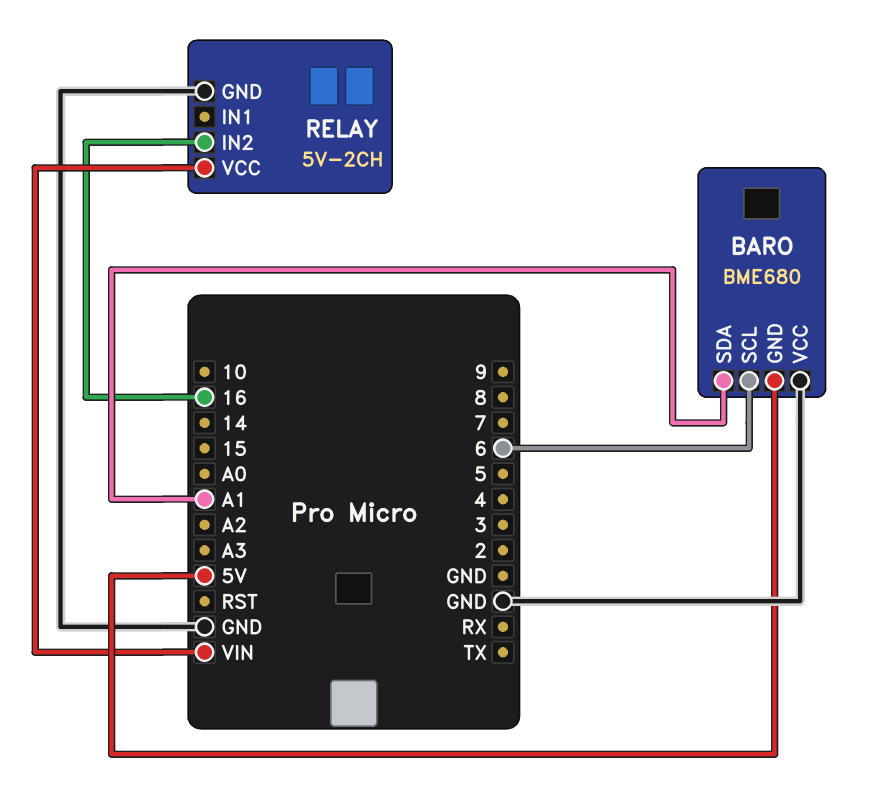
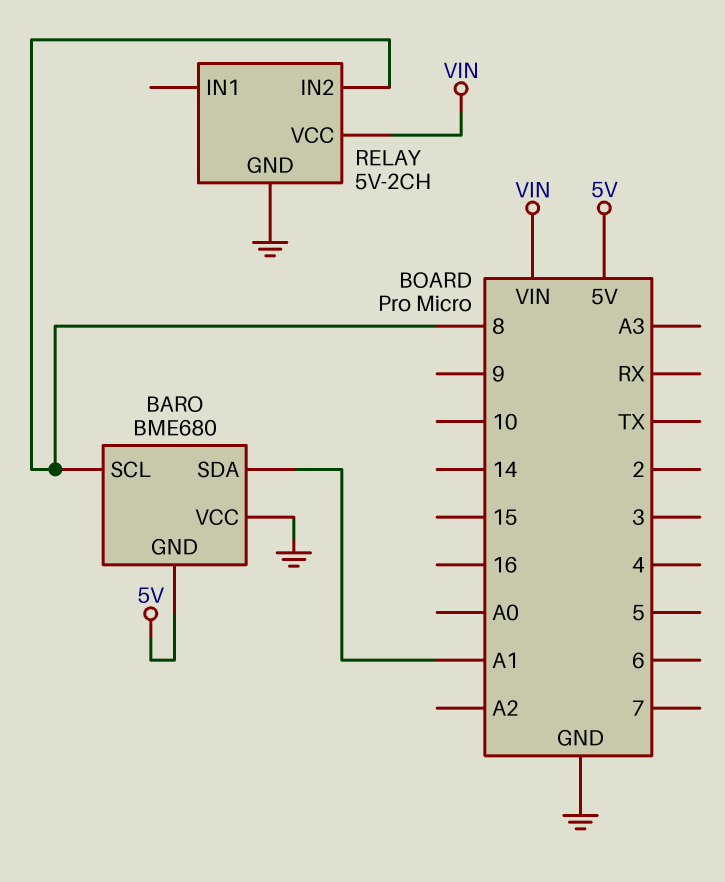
BARO pin SCL: 6 -> 8
RELAY pin IN2: 16 -> 8

